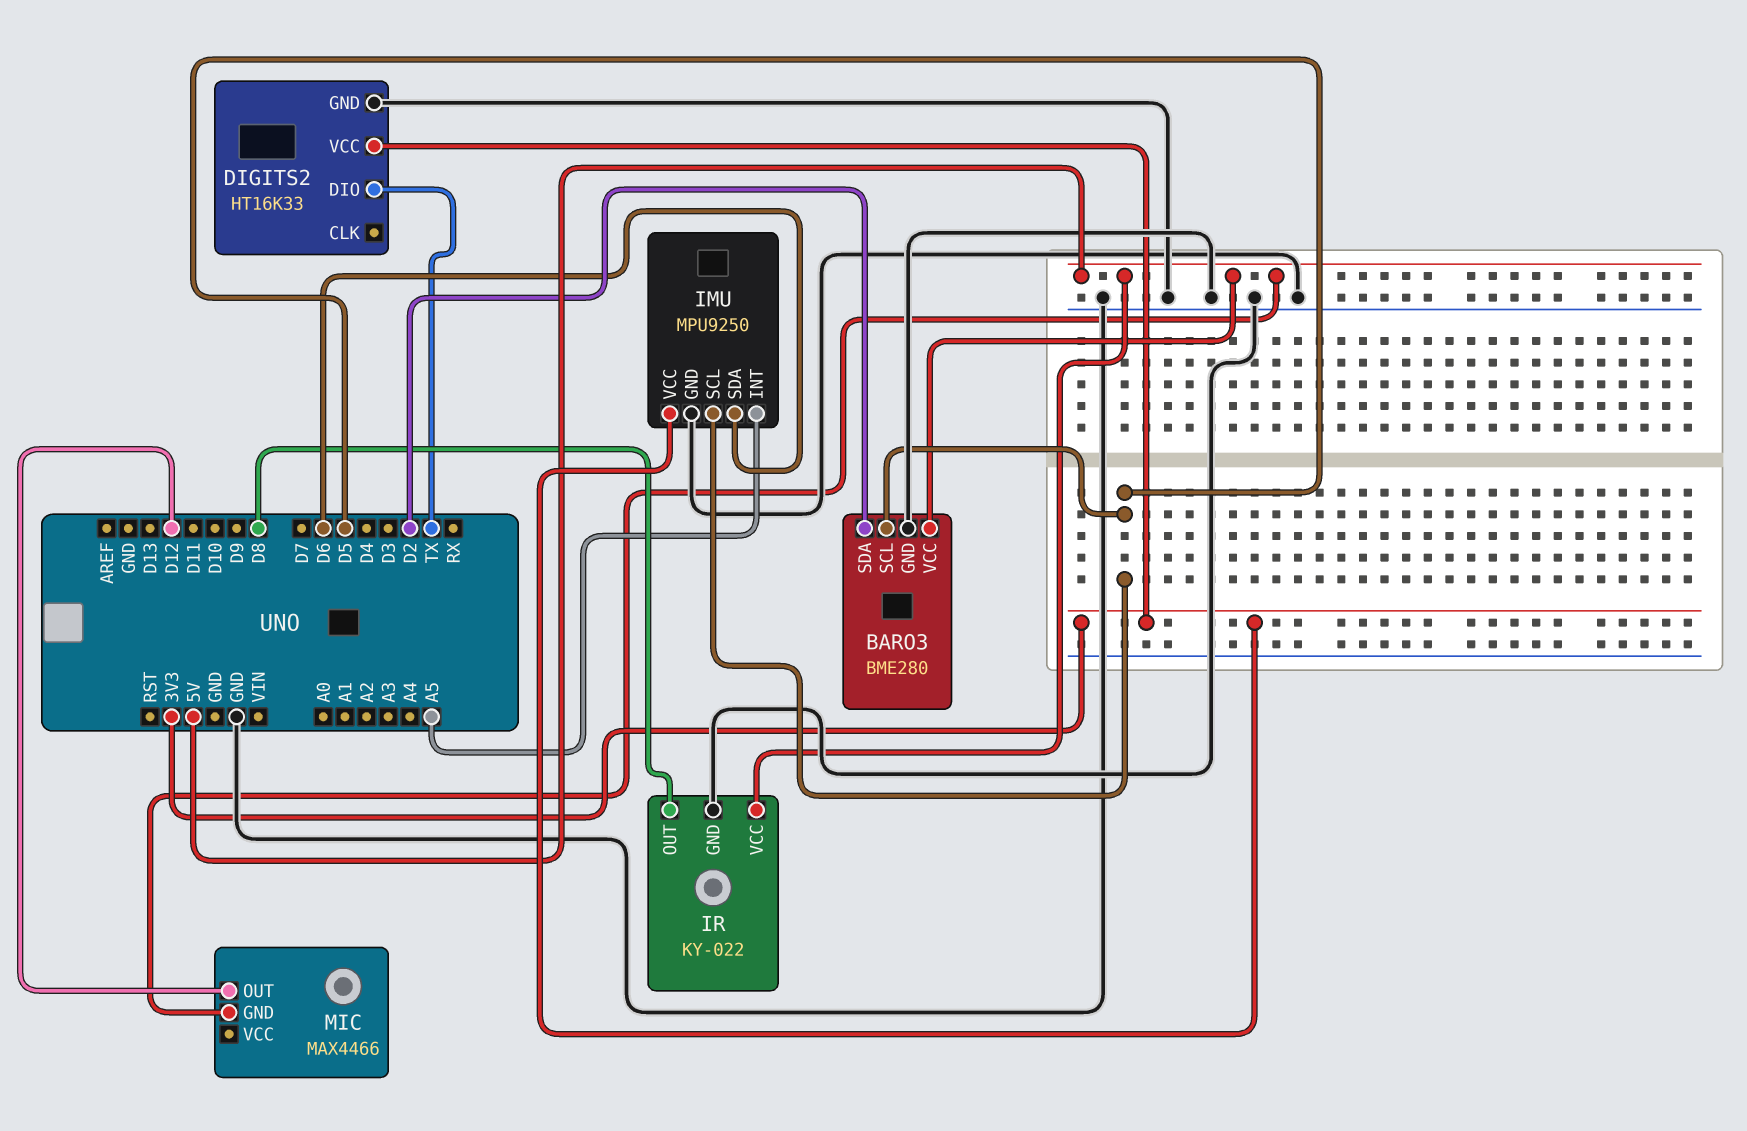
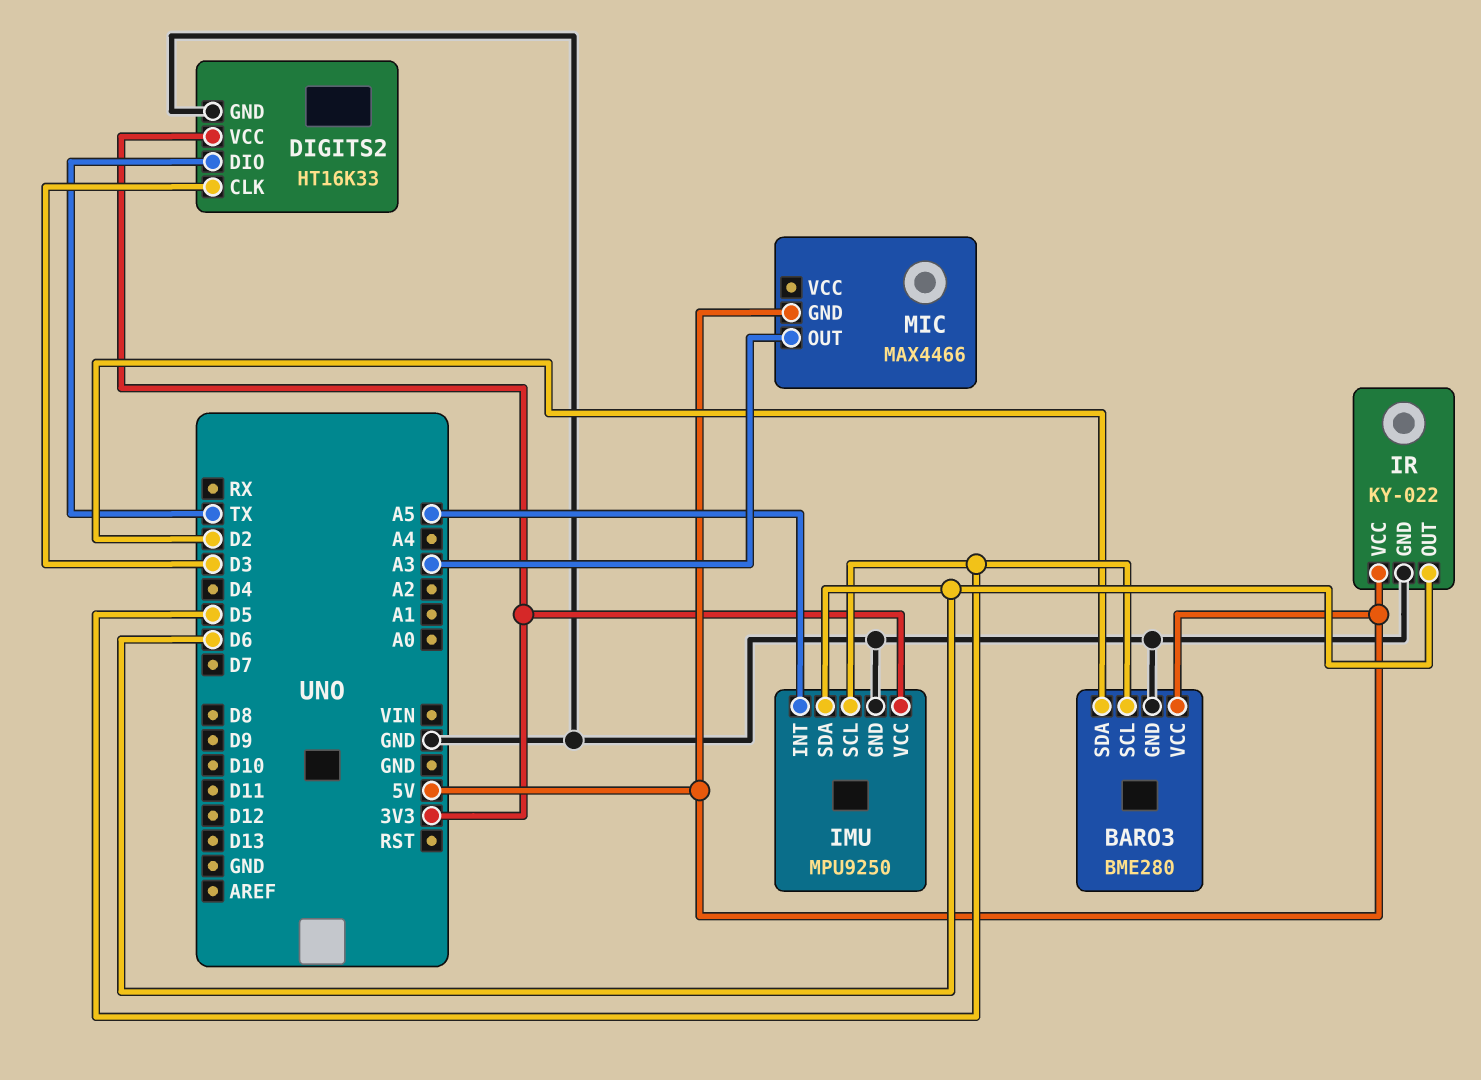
DIGITS2 pin CLK: none -> D3
IR pin OUT: D8 -> D6
MIC pin OUT: D12 -> A3

